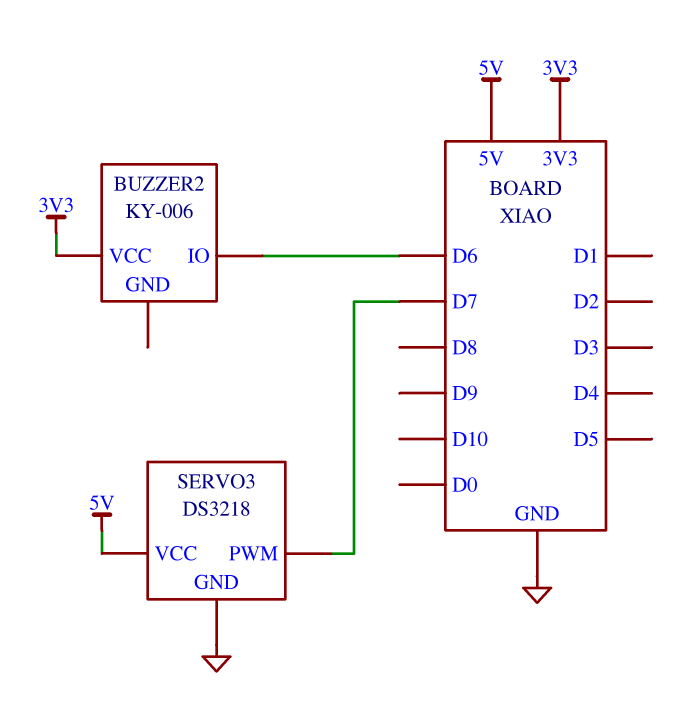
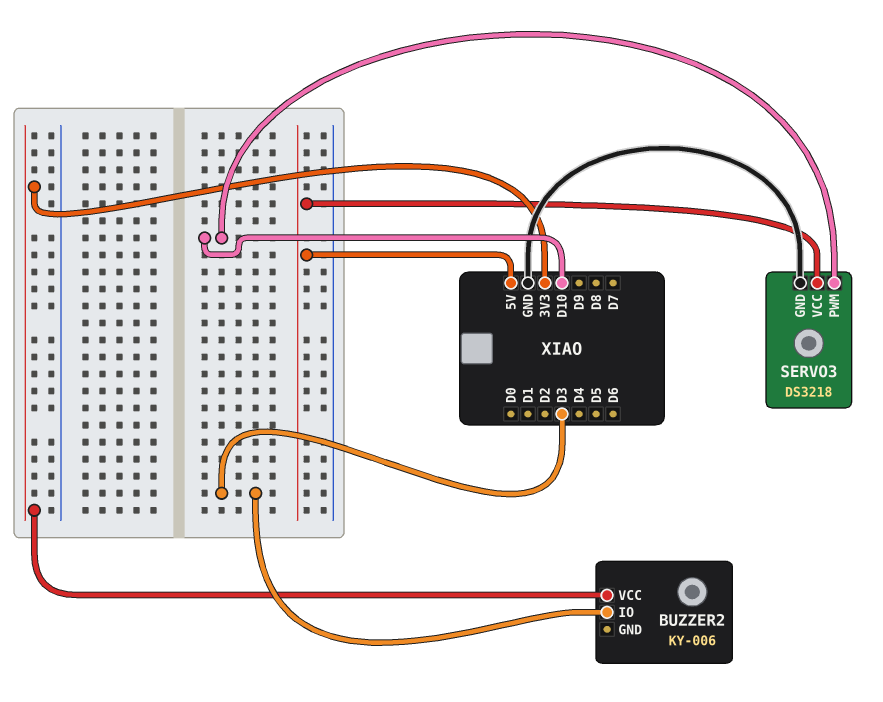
BUZZER2 pin IO: D6 -> D3
SERVO3 pin PWM: D7 -> D10

